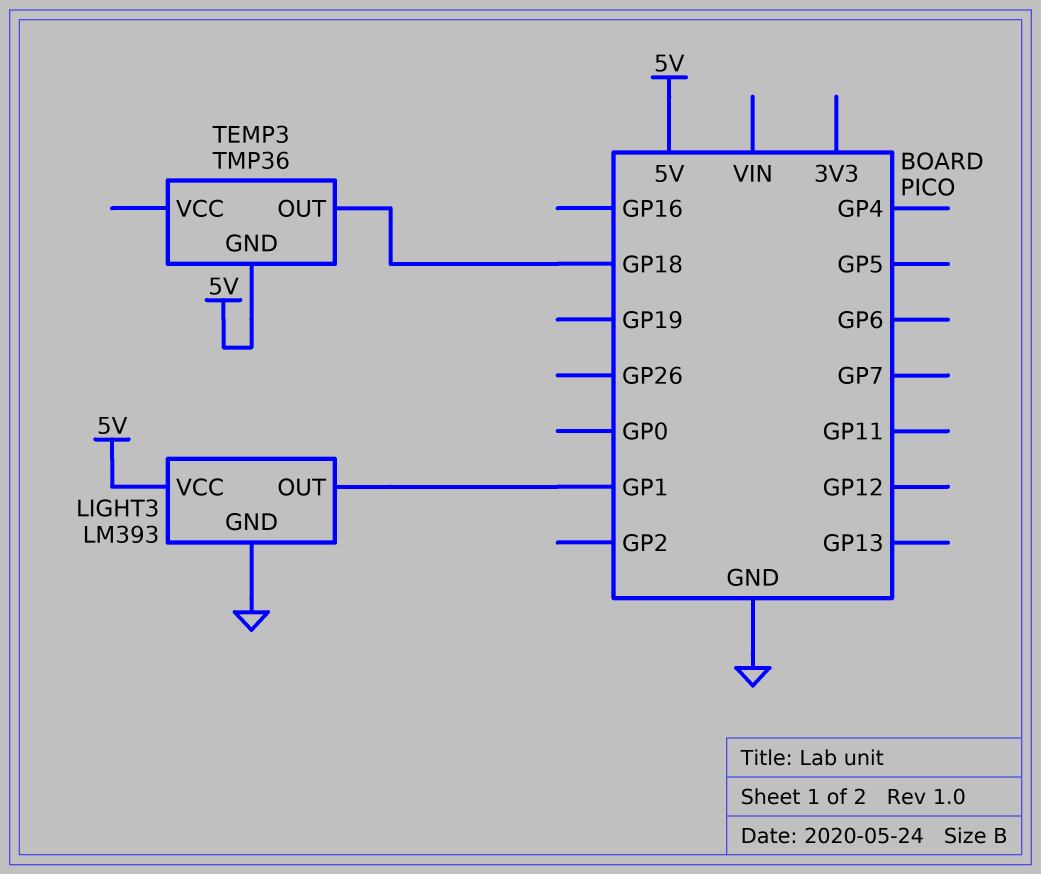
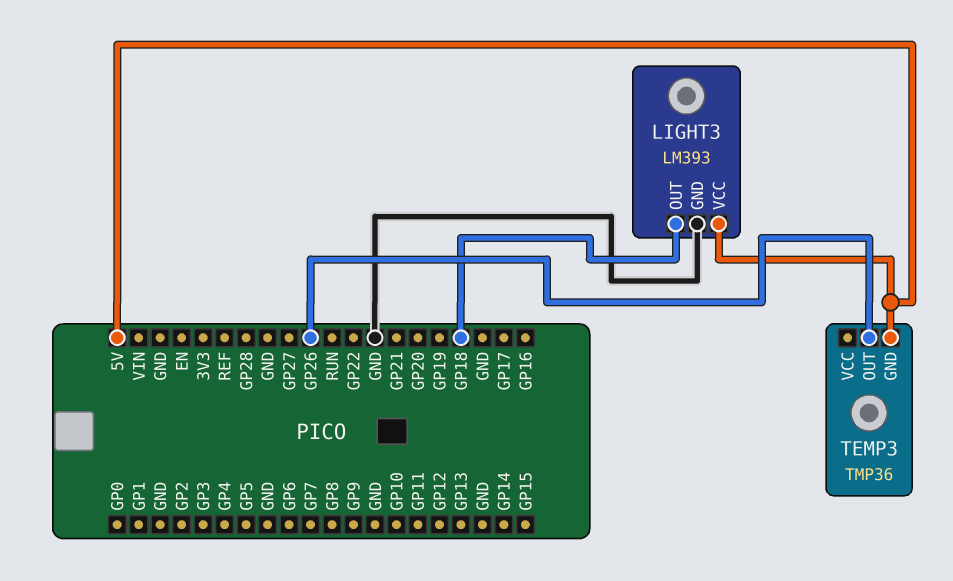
LIGHT3 pin OUT: GP1 -> GP18
TEMP3 pin OUT: GP18 -> GP26

